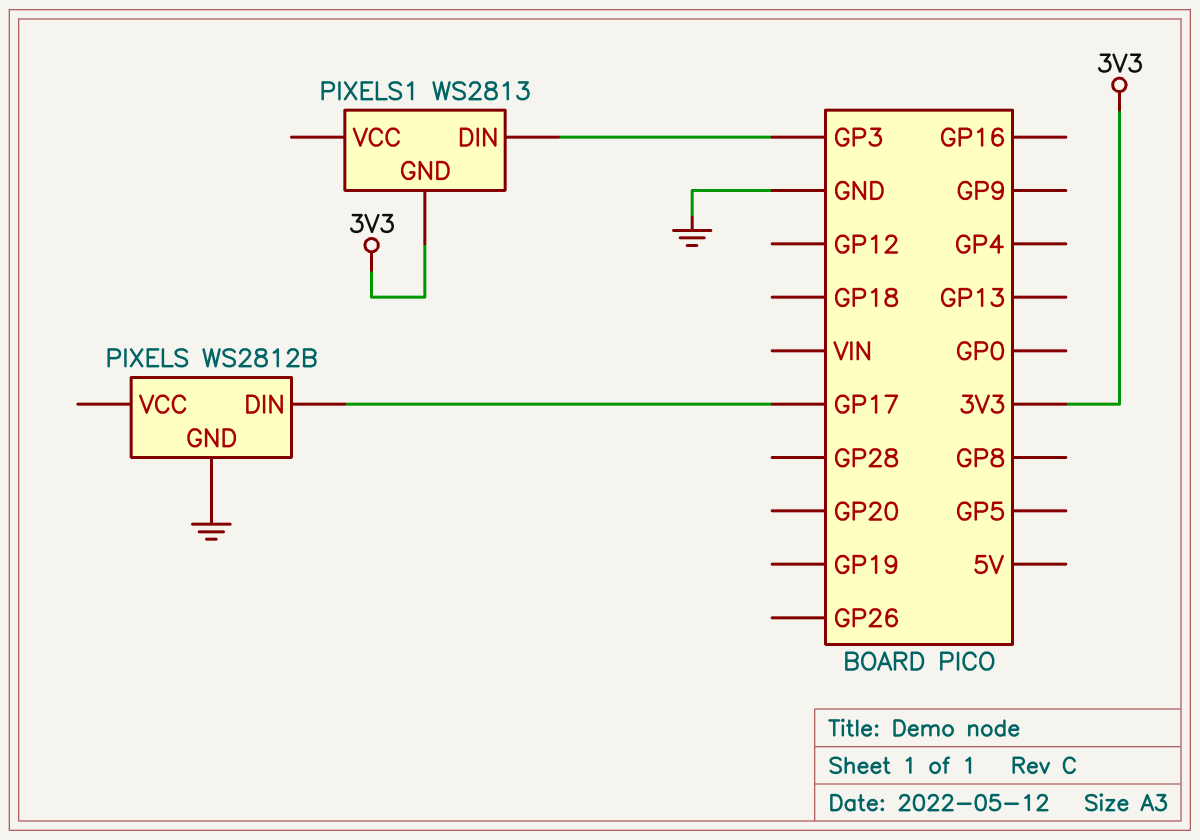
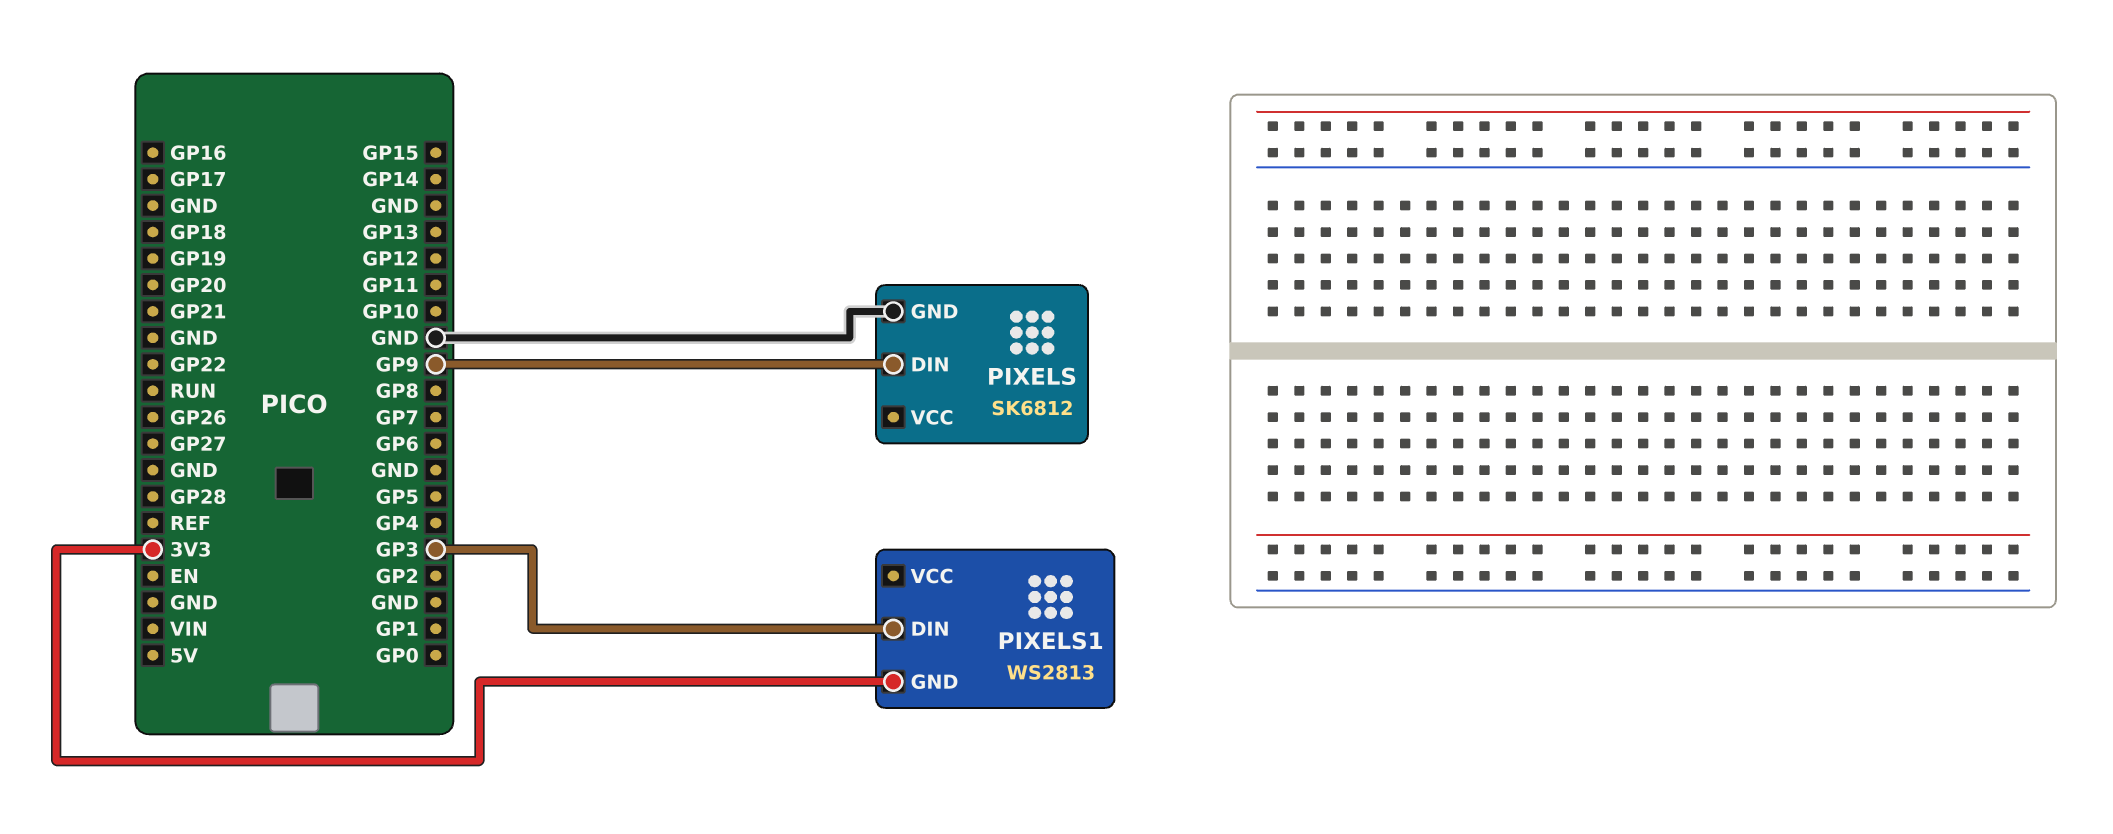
PIXELS: WS2812B -> SK6812
PIXELS pin DIN: GP17 -> GP9

